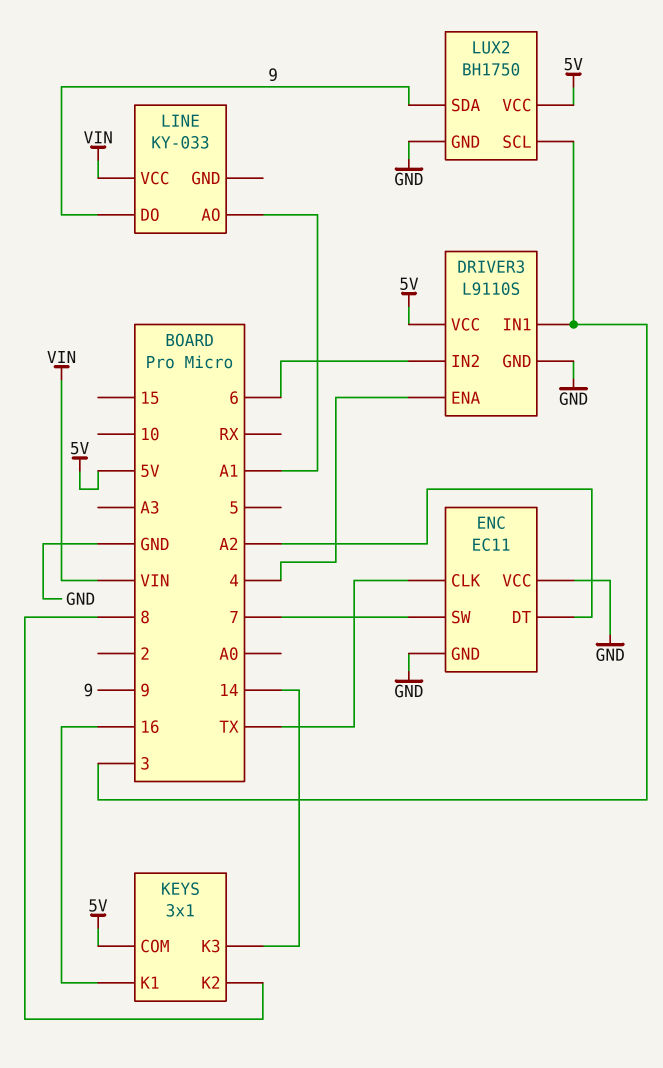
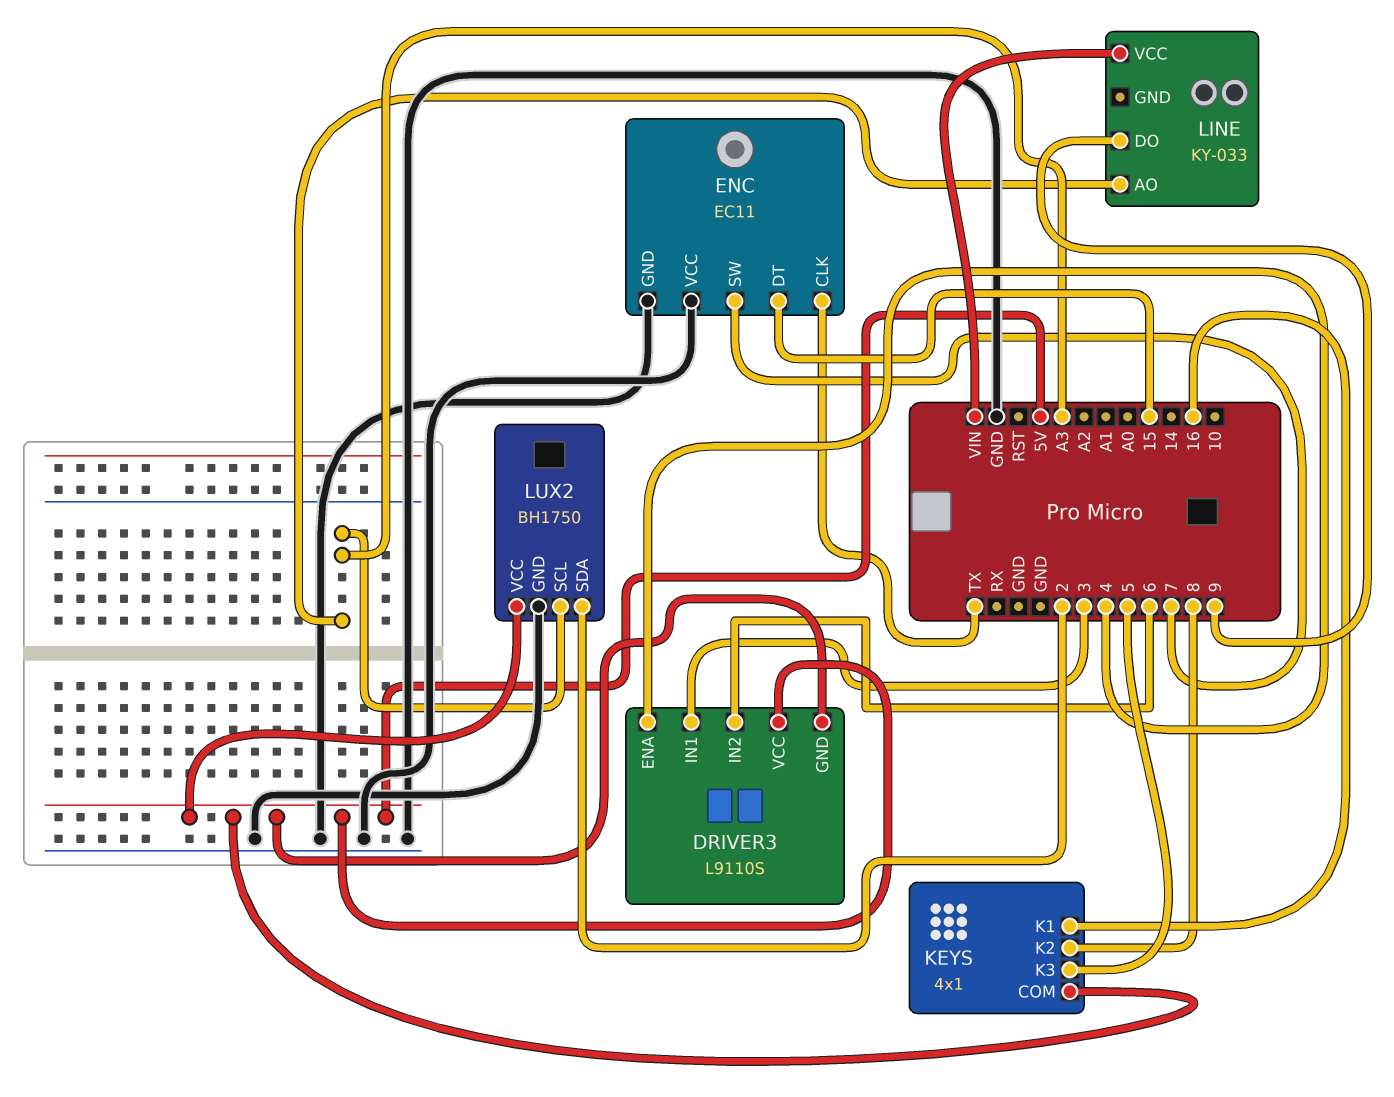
DRIVER3 pin GND: GND -> 5V
ENC pin DT: A2 -> 15
KEYS: 3x1 -> 4x1
KEYS pin K3: 14 -> 5
LINE pin AO: A1 -> A3
LUX2 pin SCL: 3 -> A3
LUX2 pin SDA: 9 -> 2

